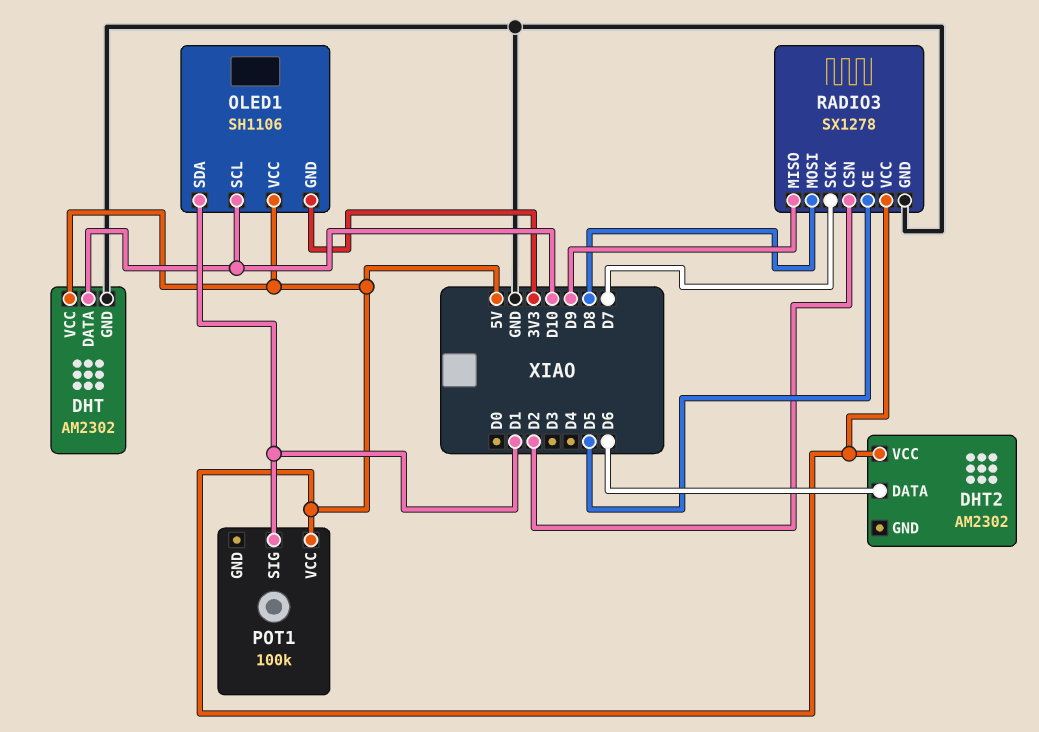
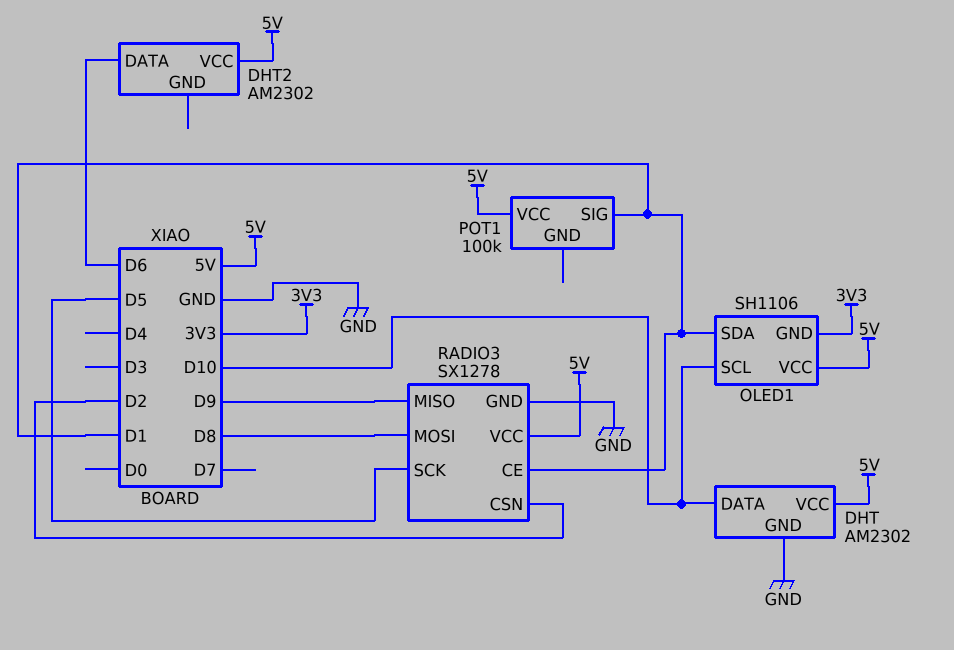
RADIO3 pin CE: D5 -> D1
RADIO3 pin SCK: D7 -> D5

